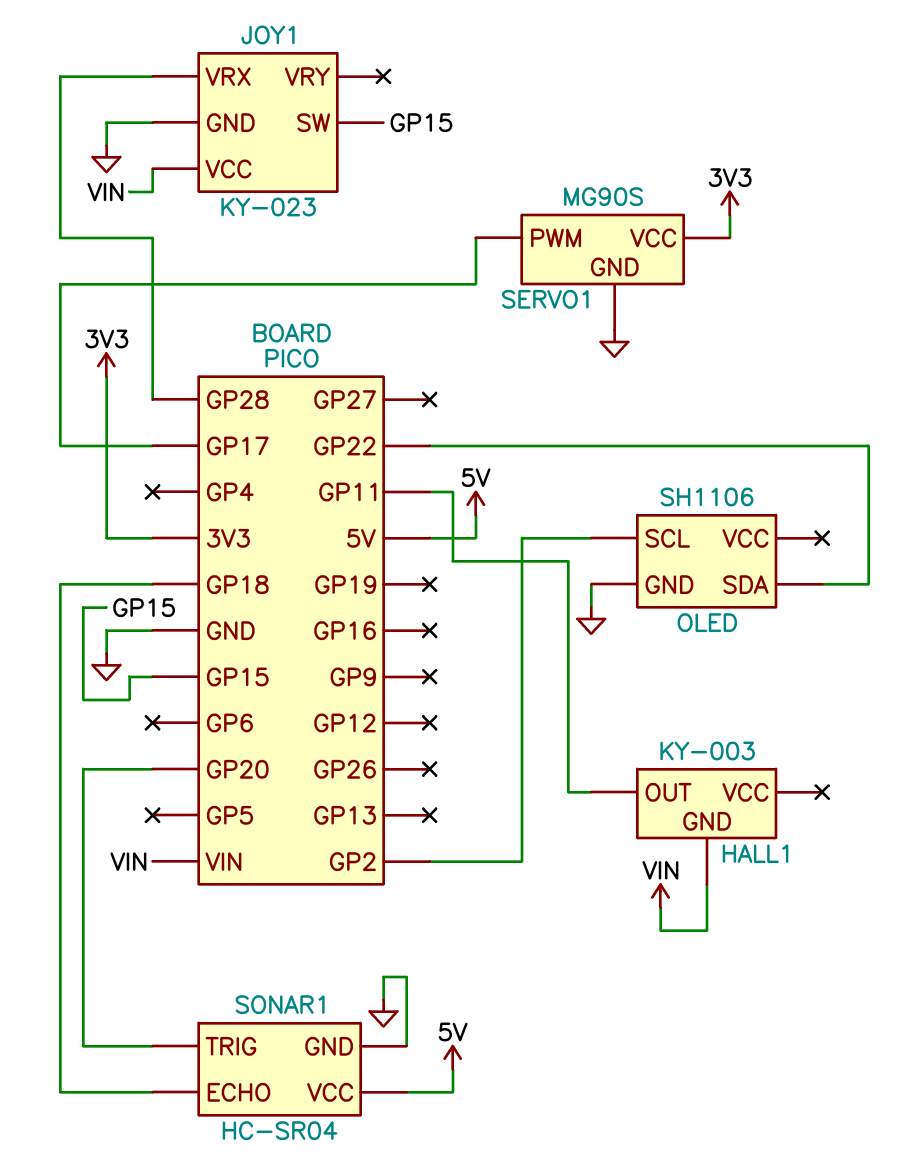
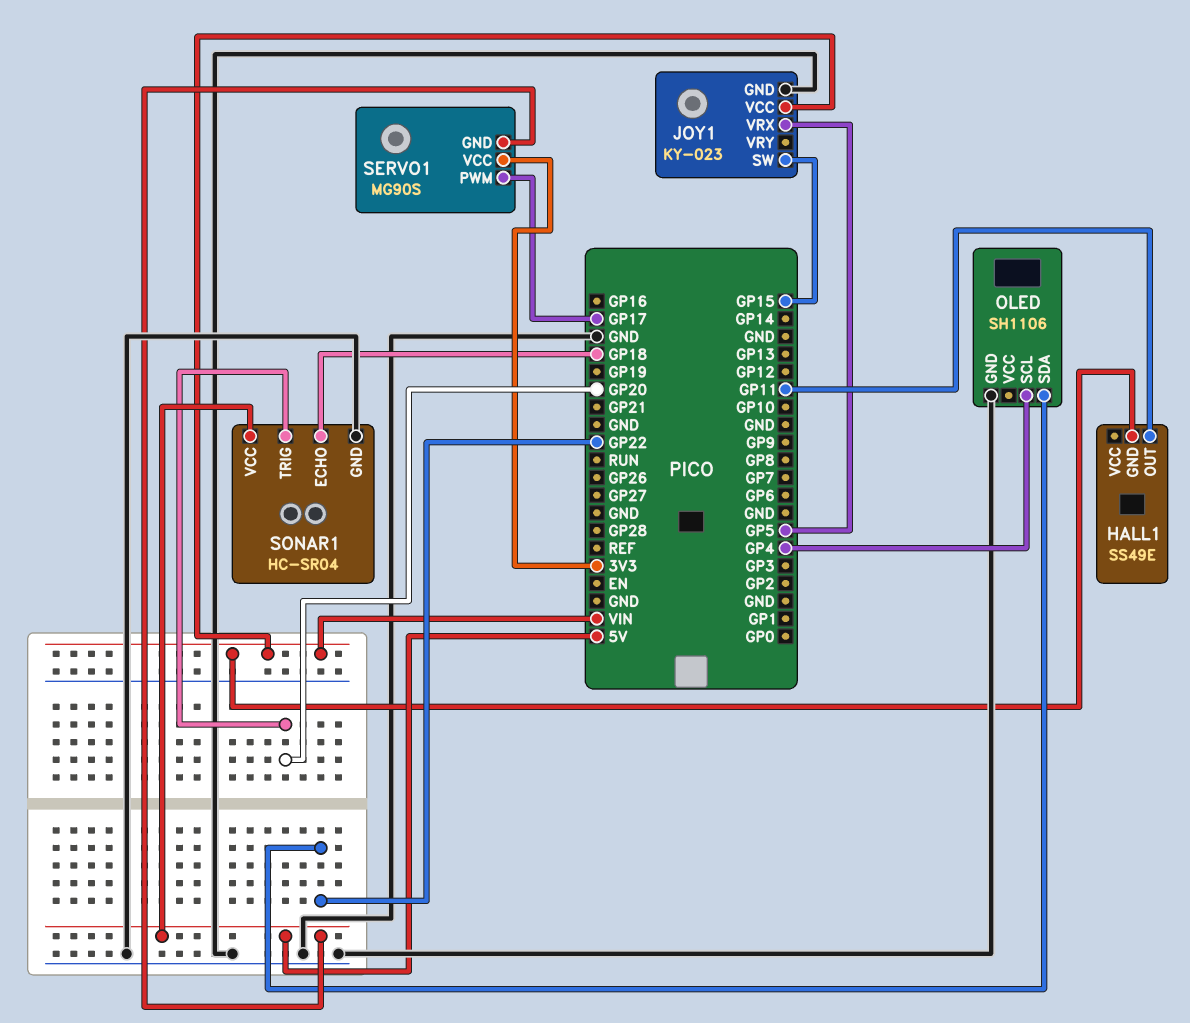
HALL1: KY-003 -> SS49E
JOY1 pin VRX: GP28 -> GP5
OLED pin SCL: GP2 -> GP4
SERVO1 pin GND: GND -> 5V

